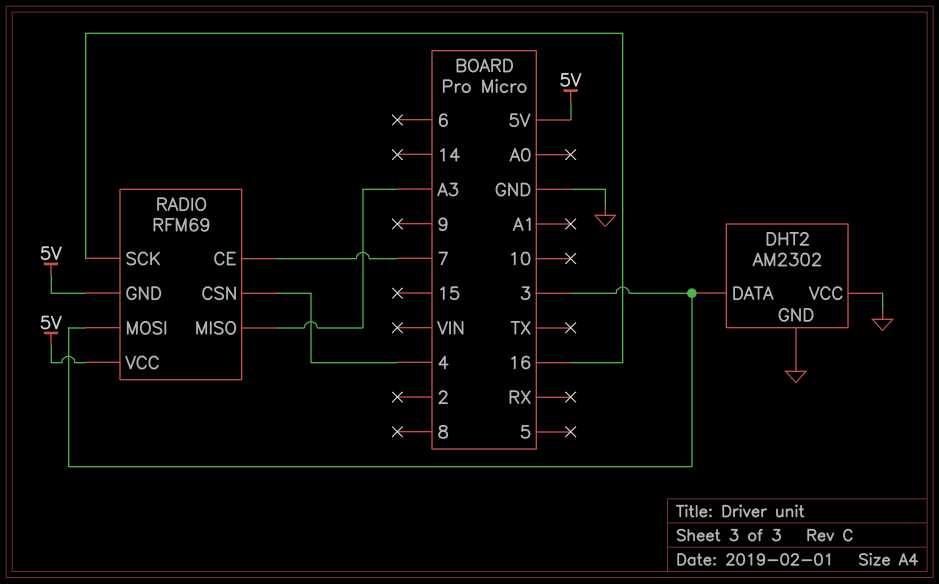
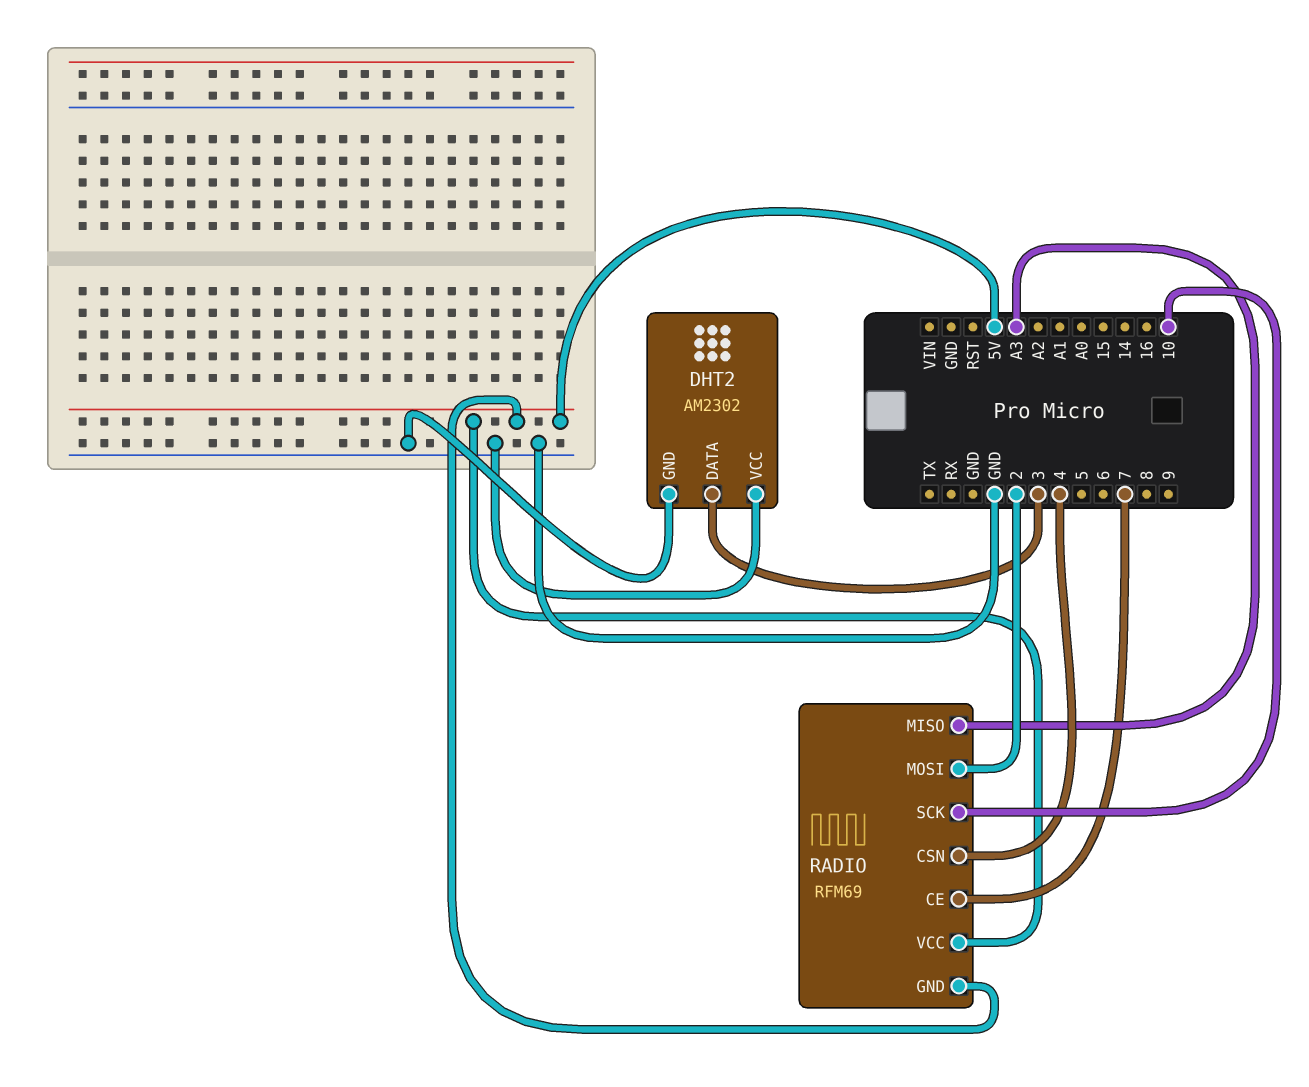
RADIO pin MOSI: 3 -> 2
RADIO pin SCK: 16 -> 10

